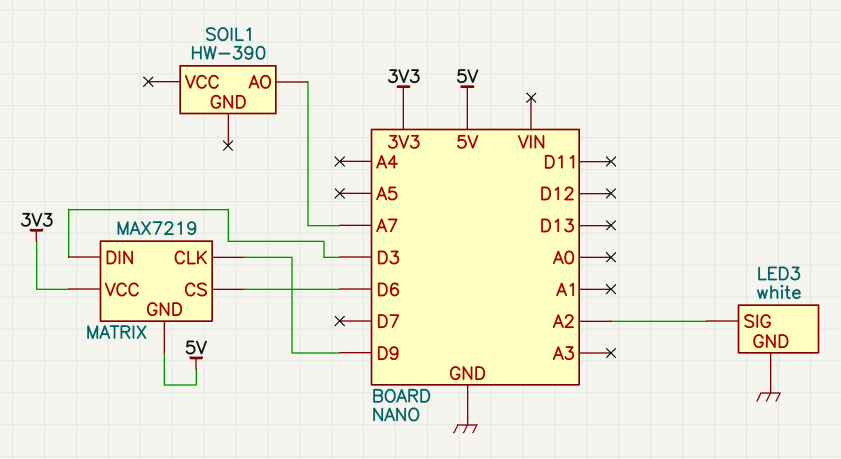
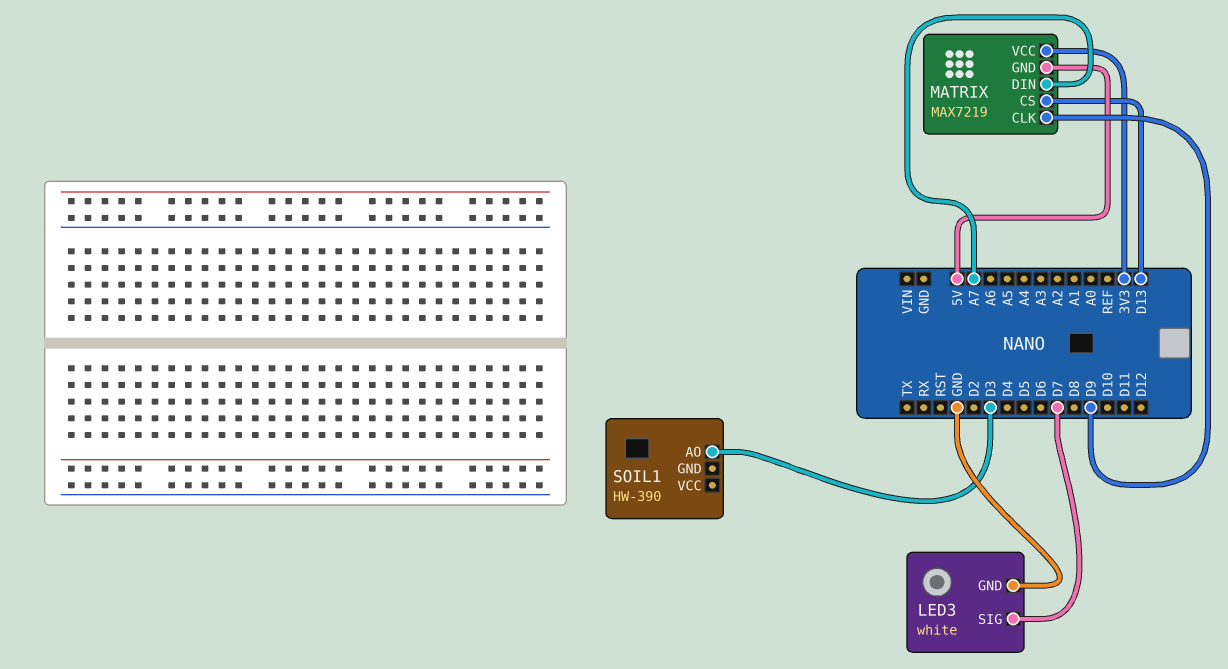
LED3 pin SIG: A2 -> D7
MATRIX pin CS: D6 -> D13
MATRIX pin DIN: D3 -> A7
SOIL1 pin AO: A7 -> D3

